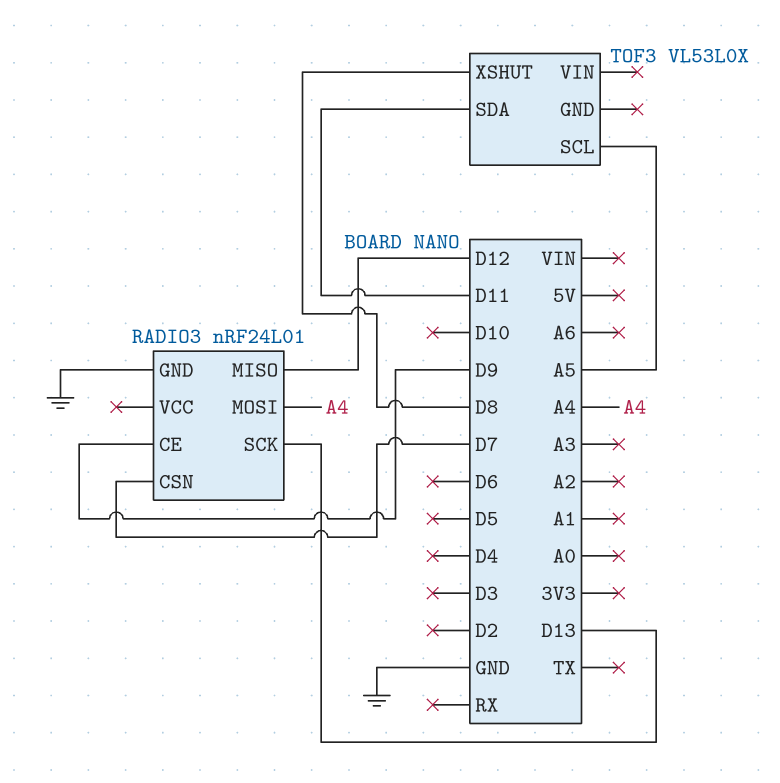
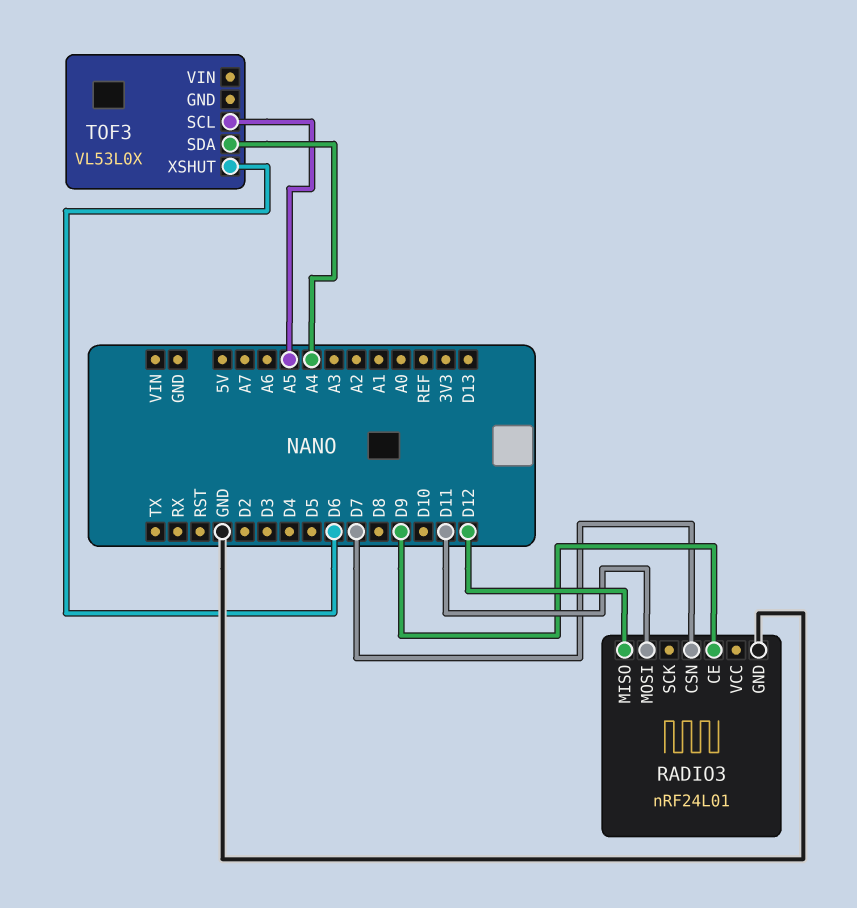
RADIO3 pin MOSI: A4 -> D11
RADIO3 pin SCK: D13 -> none
TOF3 pin SDA: D11 -> A4
TOF3 pin XSHUT: D8 -> D6

